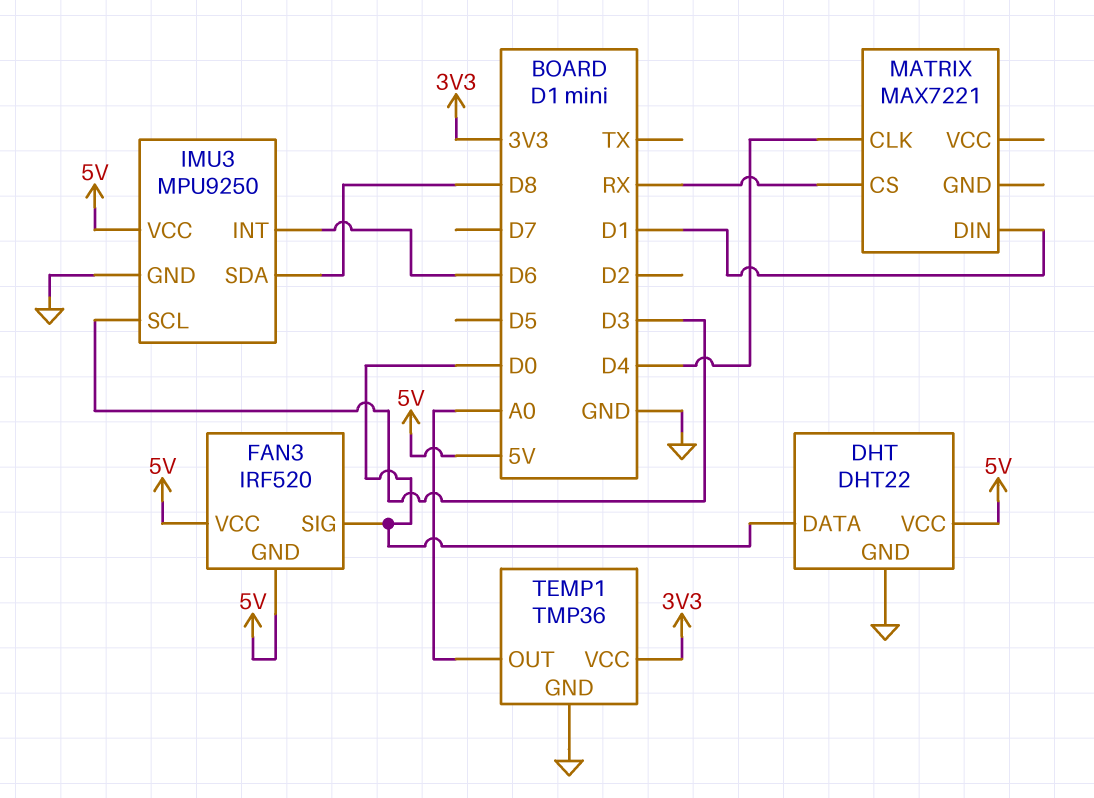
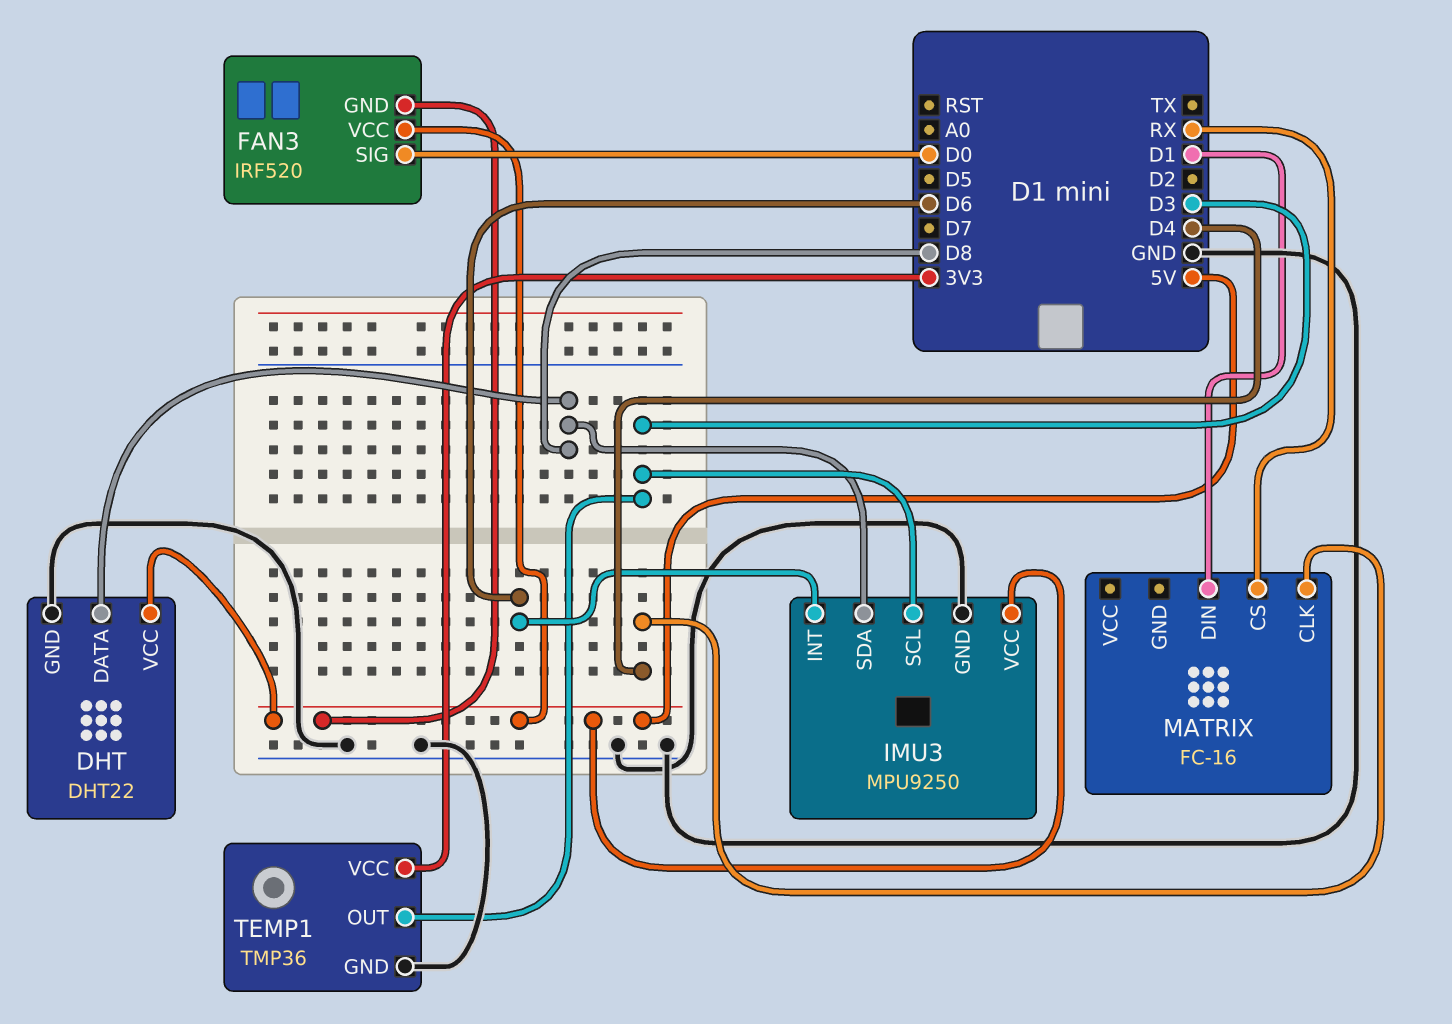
DHT pin DATA: D0 -> D8
MATRIX: MAX7221 -> FC-16
TEMP1 pin OUT: A0 -> D3

